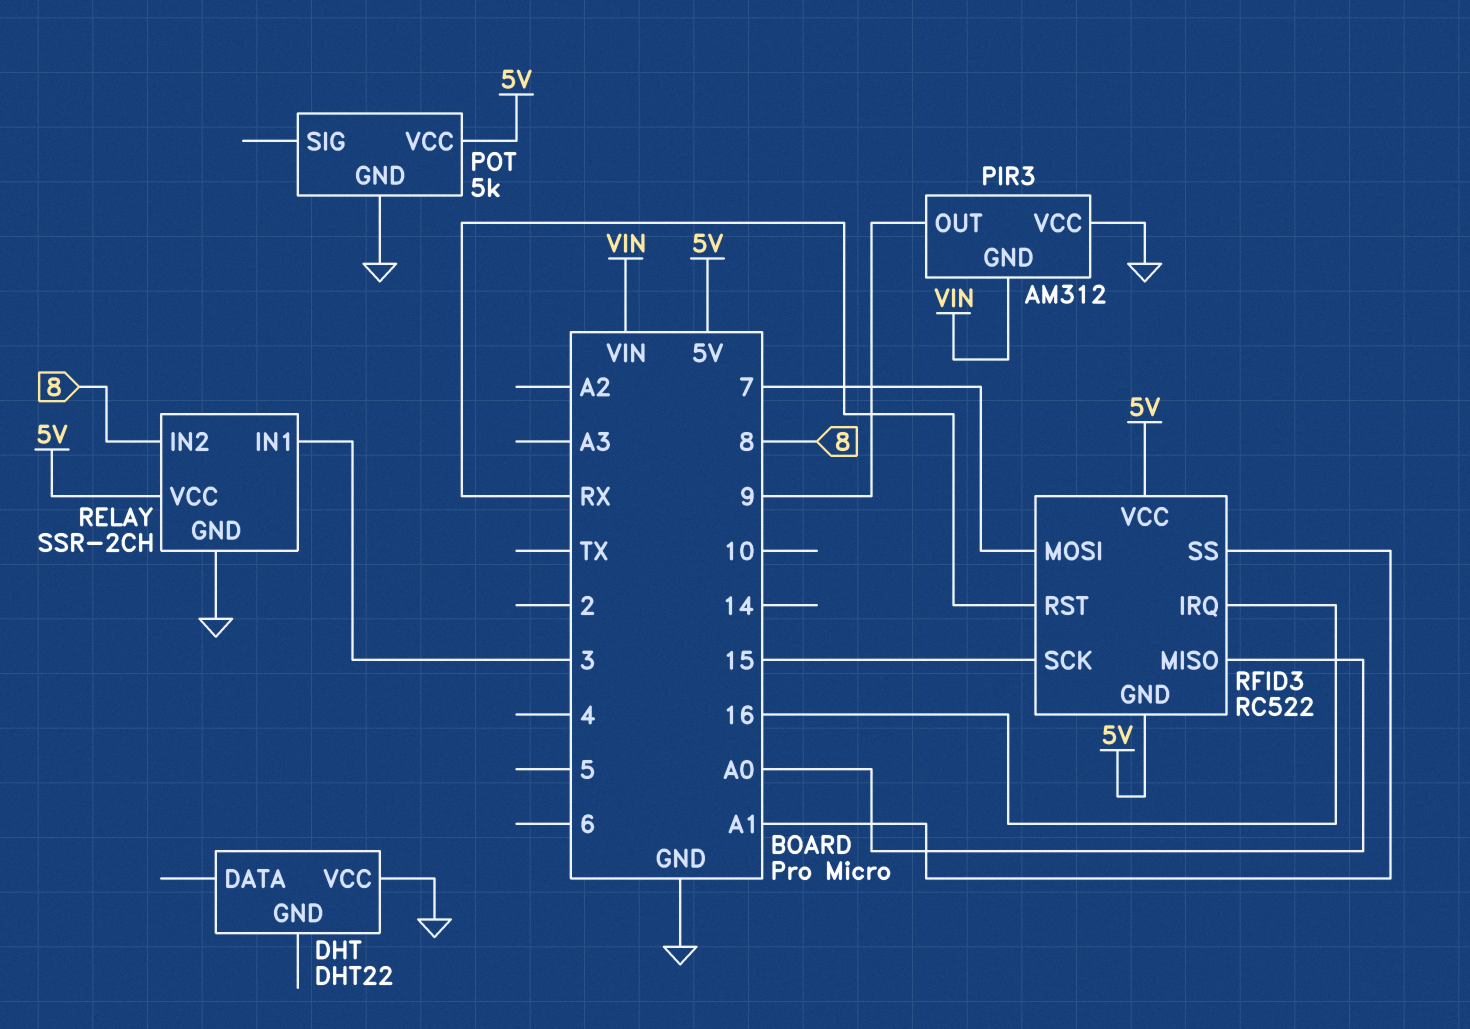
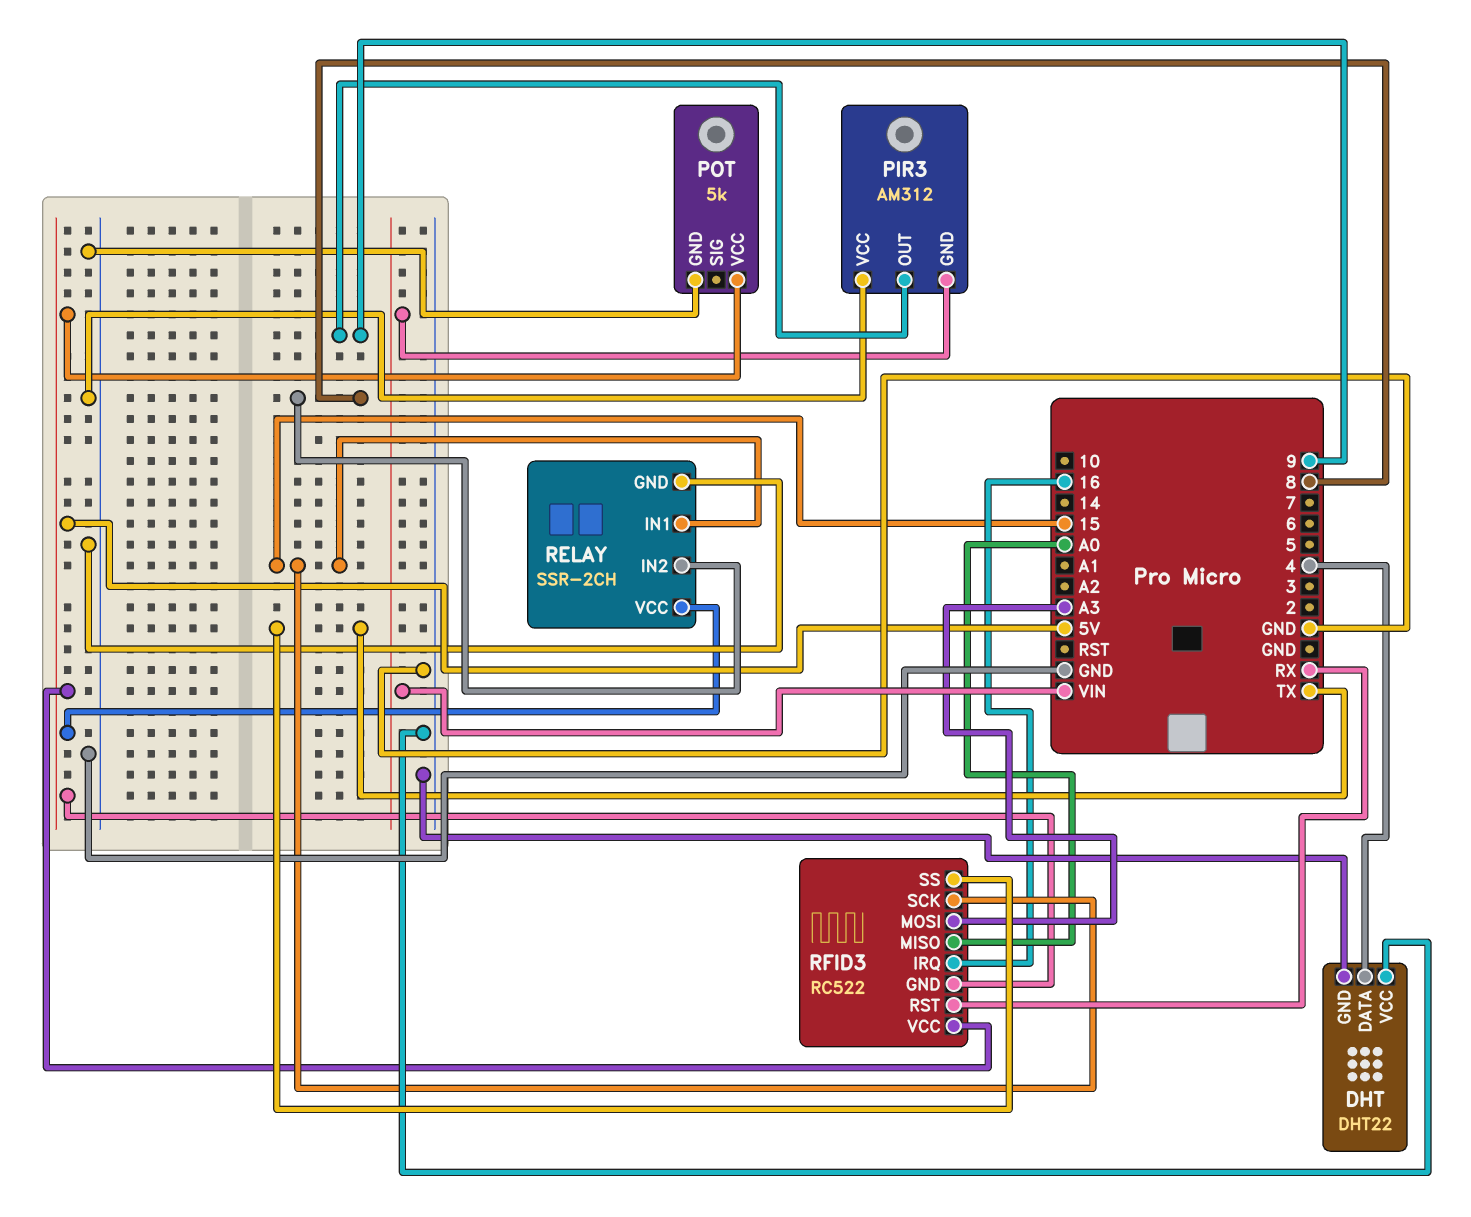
DHT pin DATA: none -> 4
DHT pin GND: none -> GND
RELAY pin IN1: 3 -> 15
RFID3 pin MOSI: 7 -> A3
RFID3 pin SS: A1 -> TX

